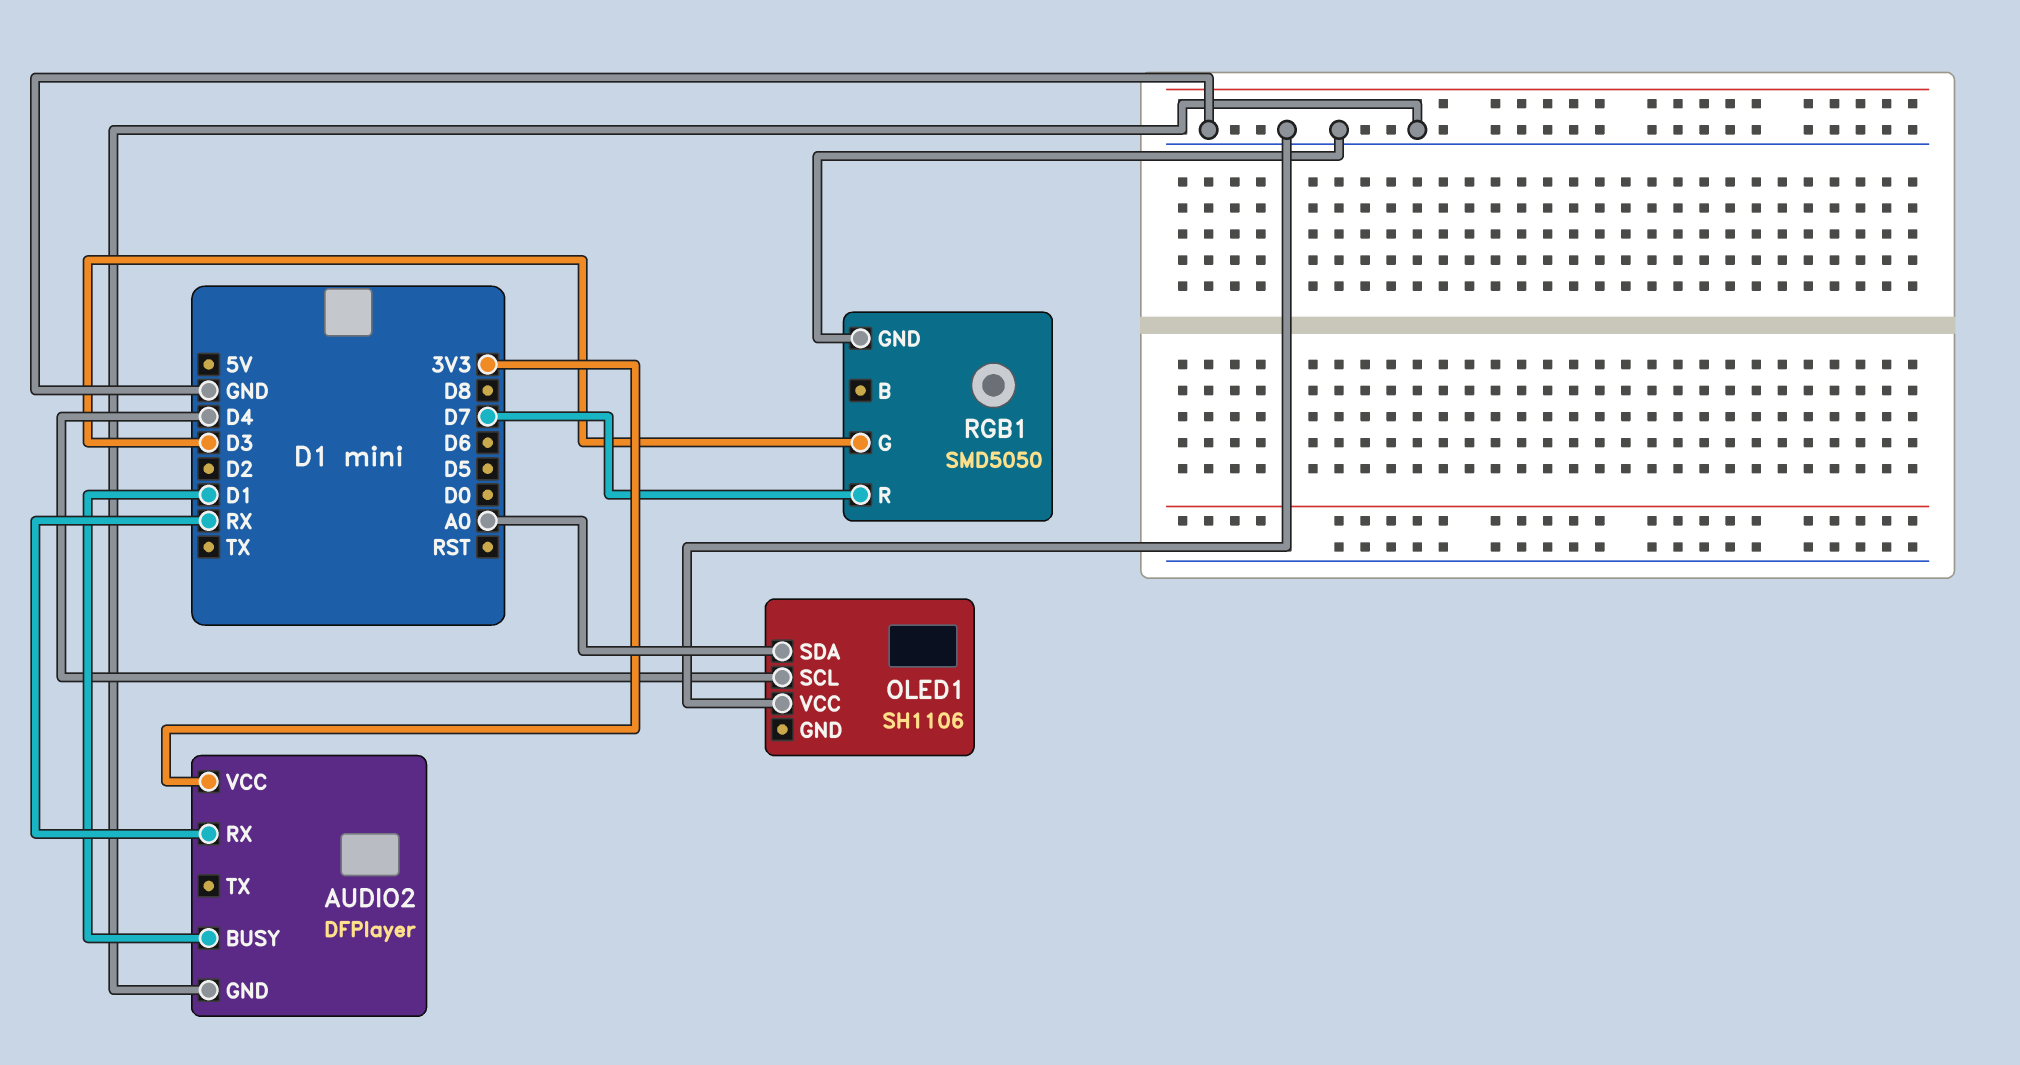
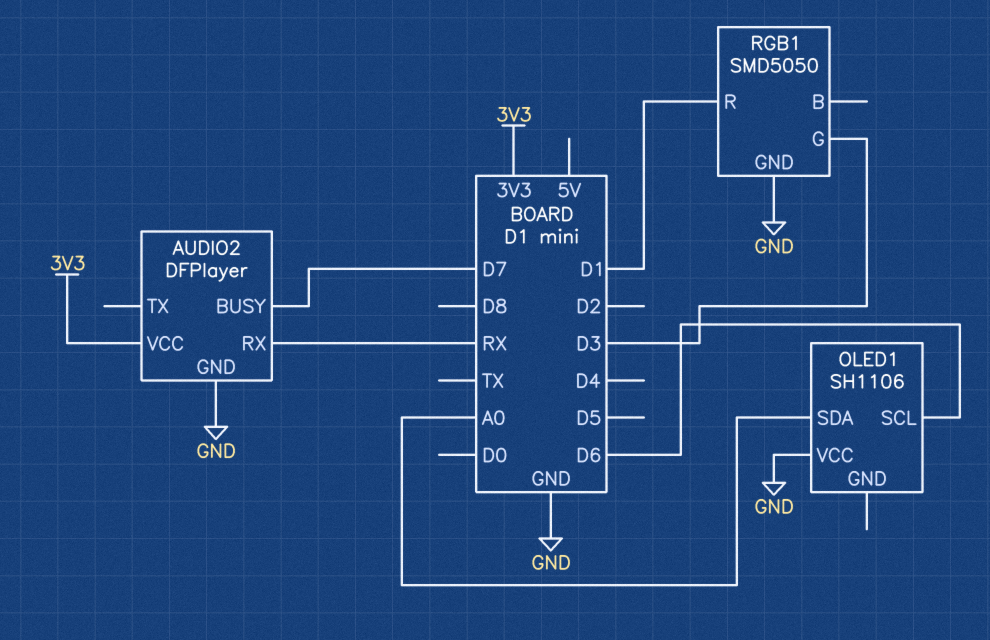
AUDIO2 pin BUSY: D1 -> D7
OLED1 pin SCL: D4 -> D6
RGB1 pin R: D7 -> D1

